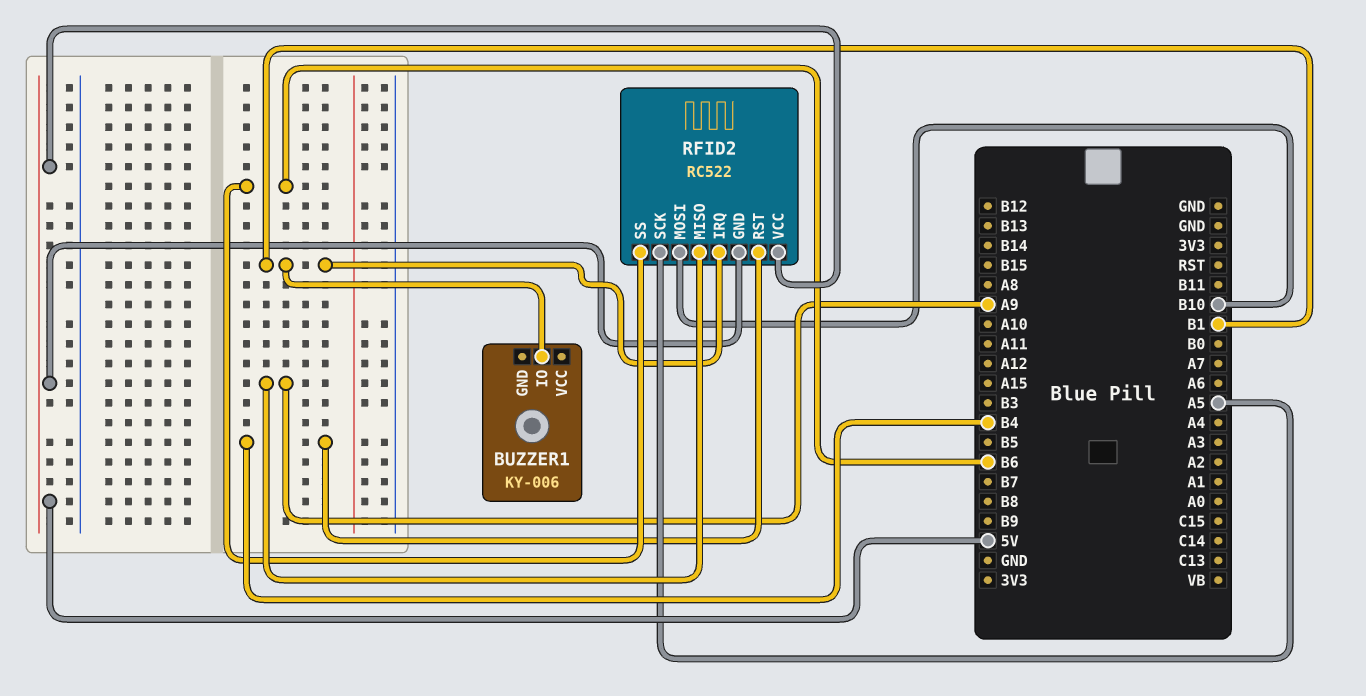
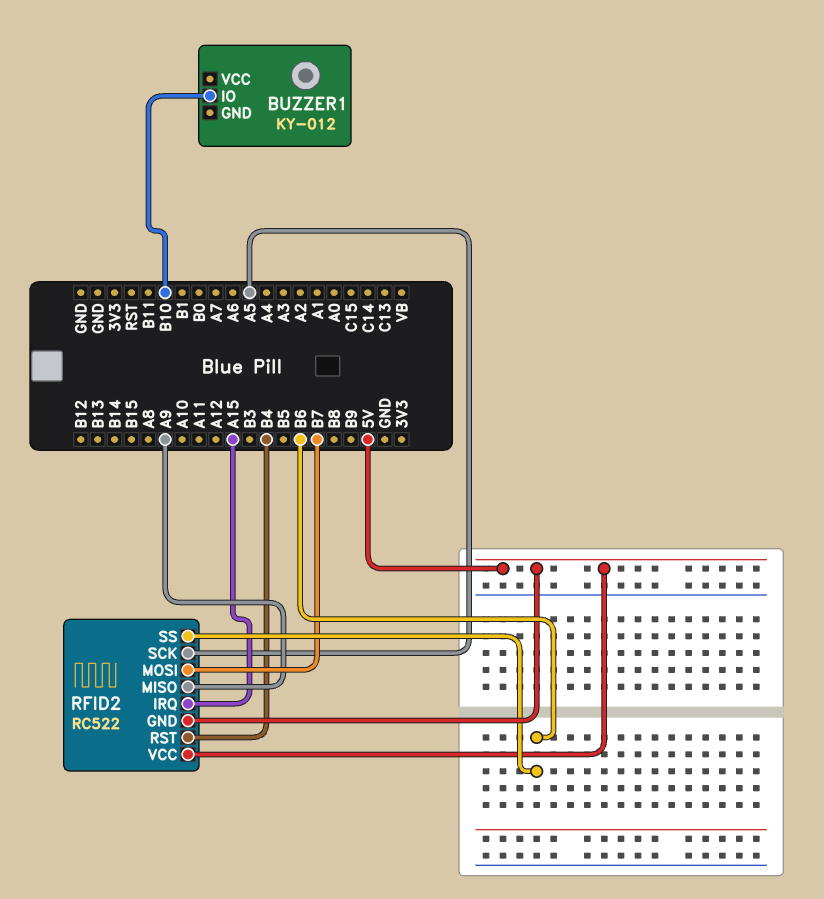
BUZZER1: KY-006 -> KY-012
BUZZER1 pin IO: B1 -> B10
RFID2 pin IRQ: B1 -> A15
RFID2 pin MOSI: B10 -> B7

